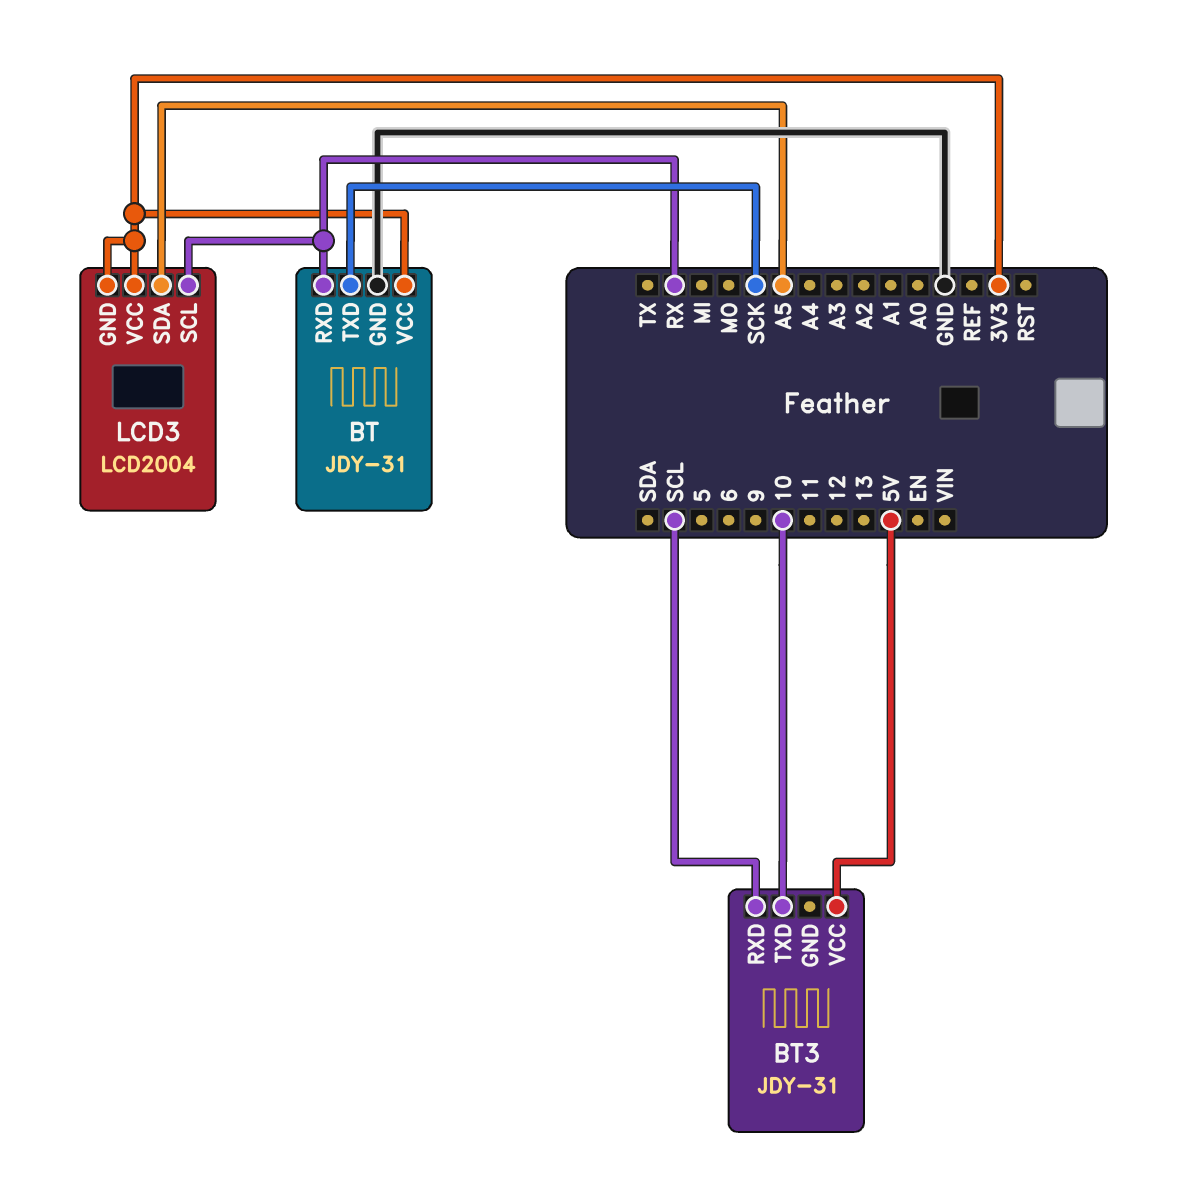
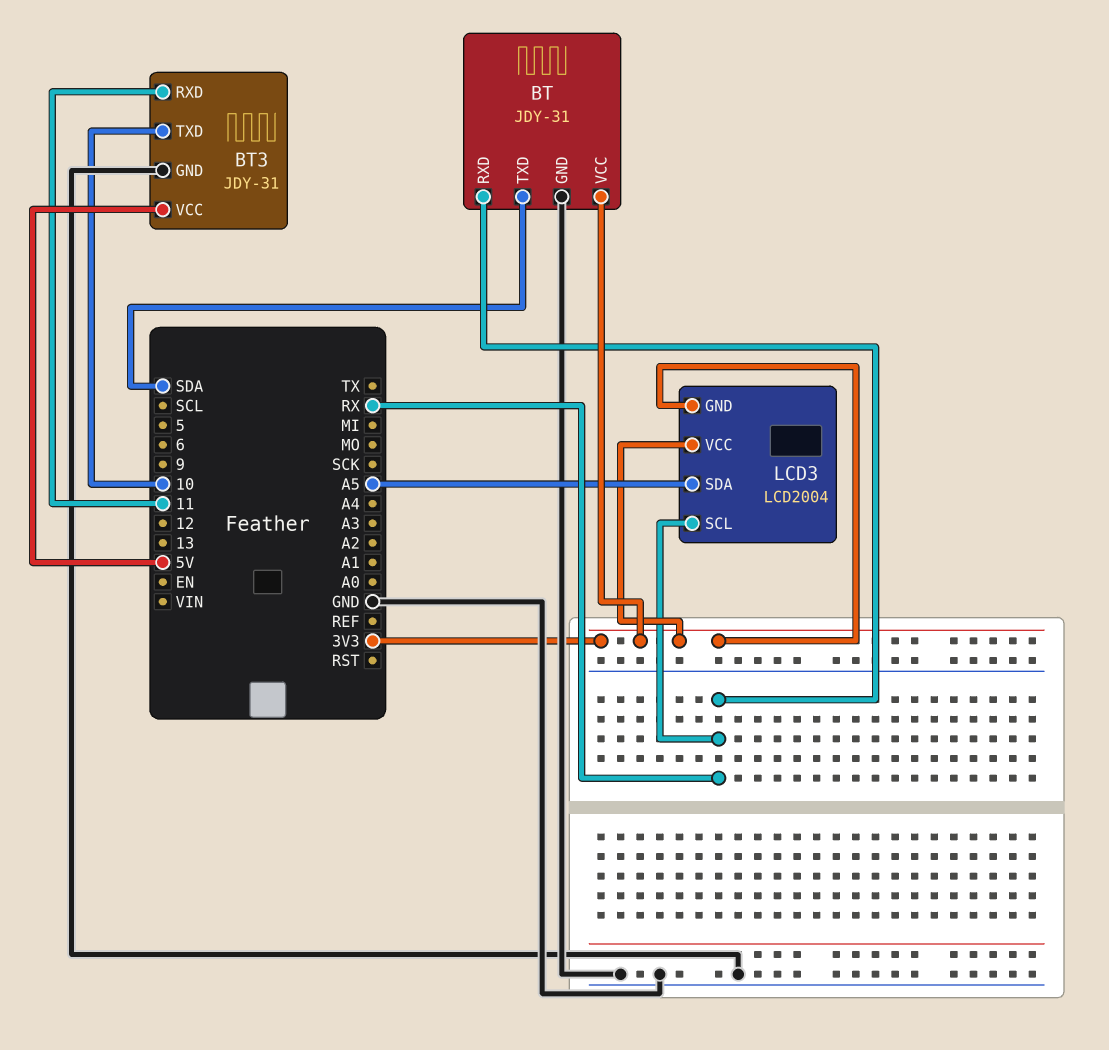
BT pin TXD: SCK -> SDA
BT3 pin GND: none -> GND
BT3 pin RXD: SCL -> 11

